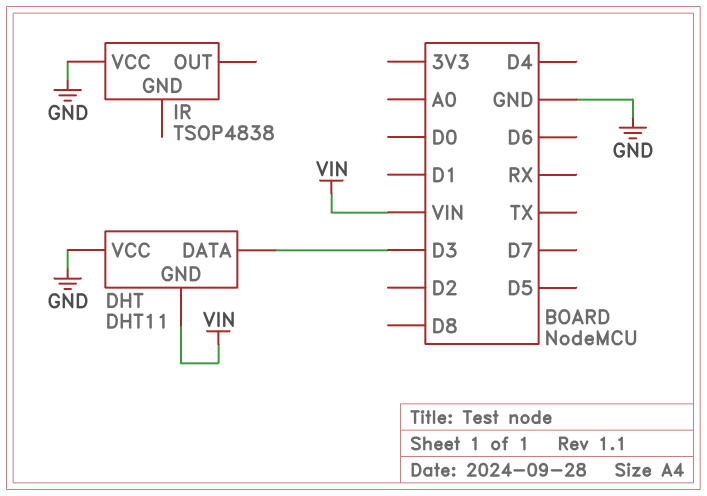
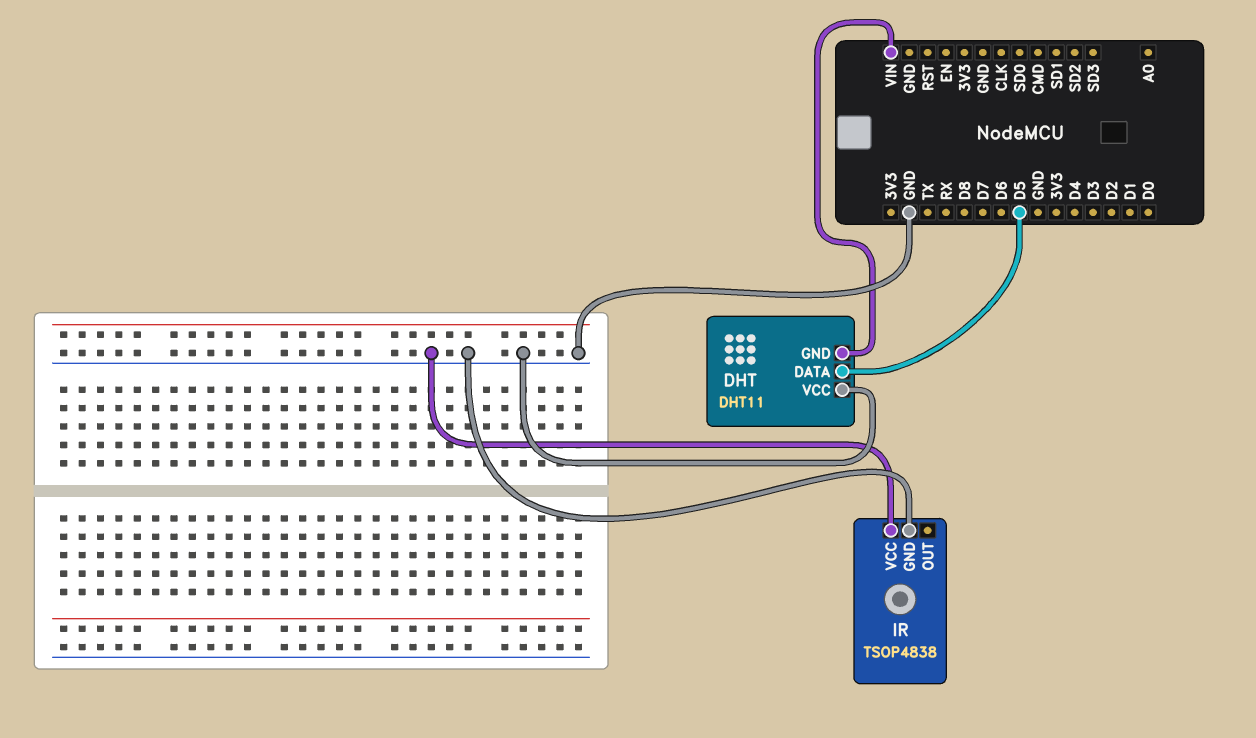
DHT pin DATA: D3 -> D5
IR pin GND: none -> GND

